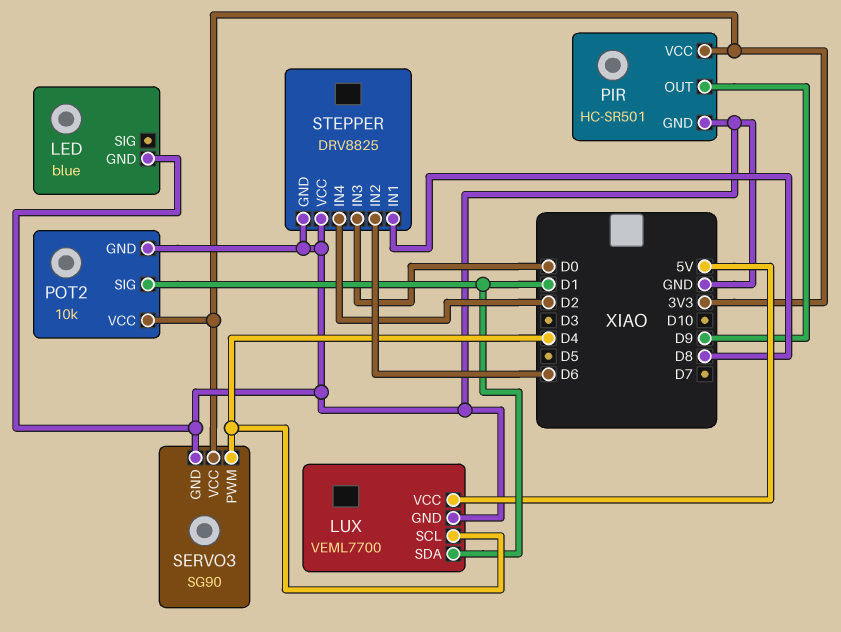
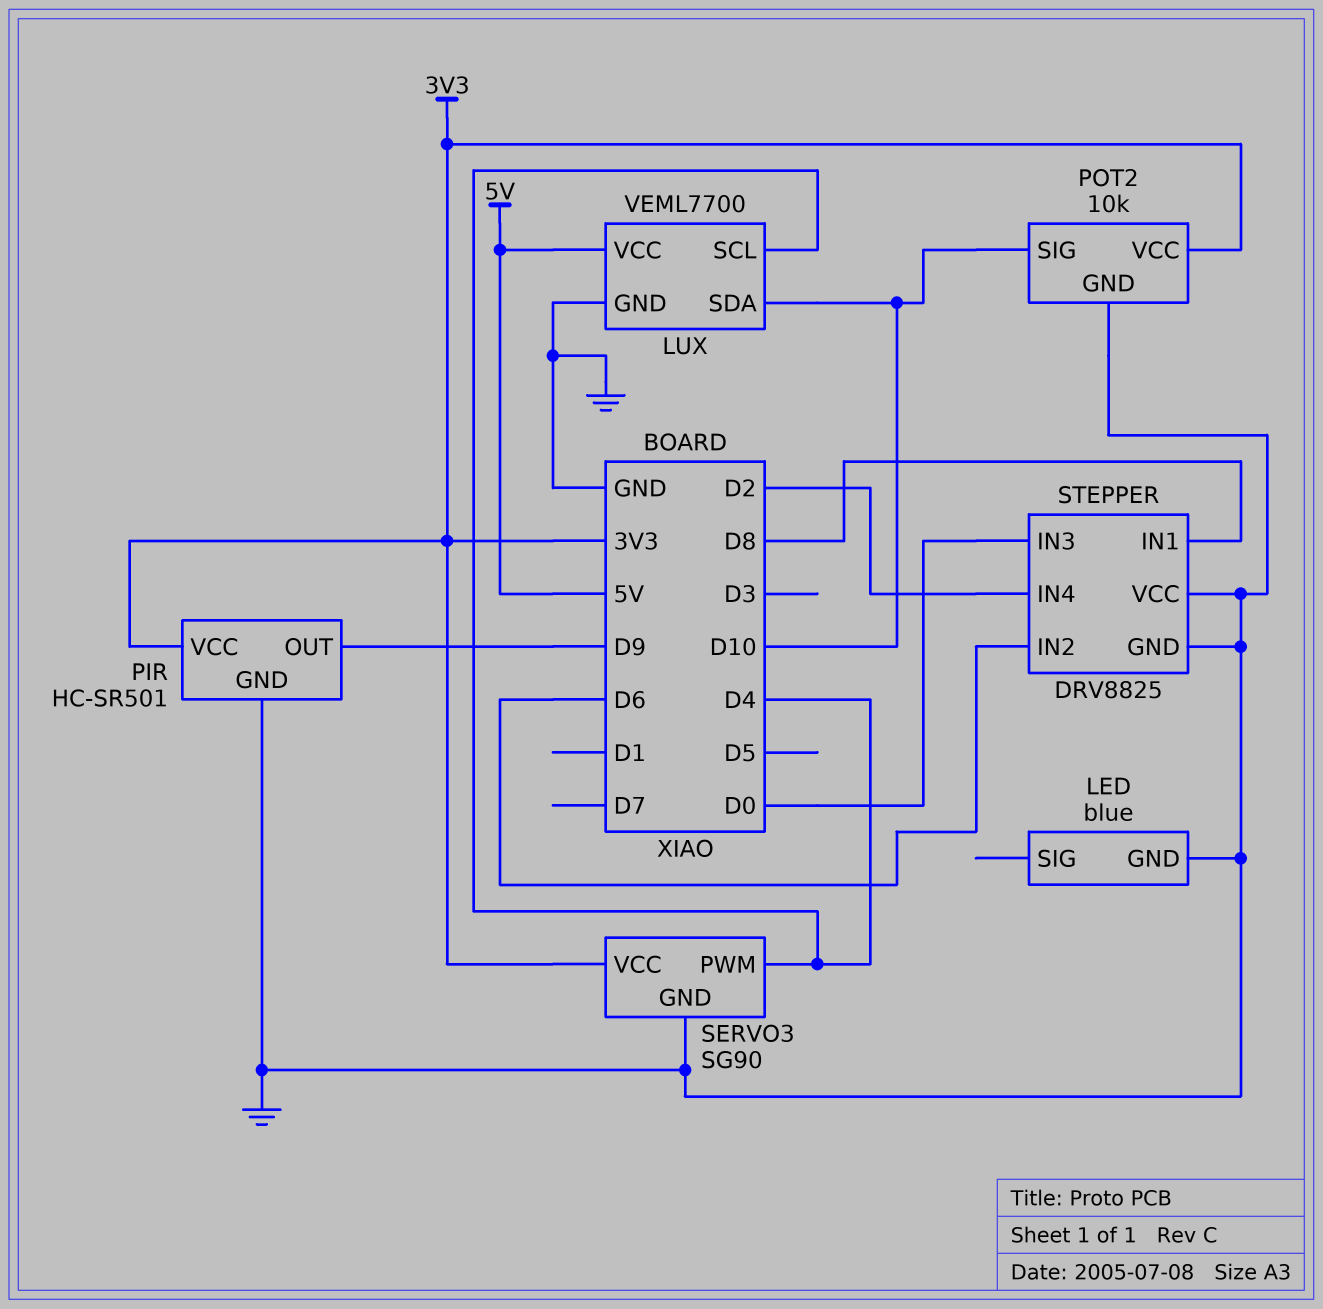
LUX pin SDA: D1 -> D10
POT2 pin SIG: D1 -> D10

